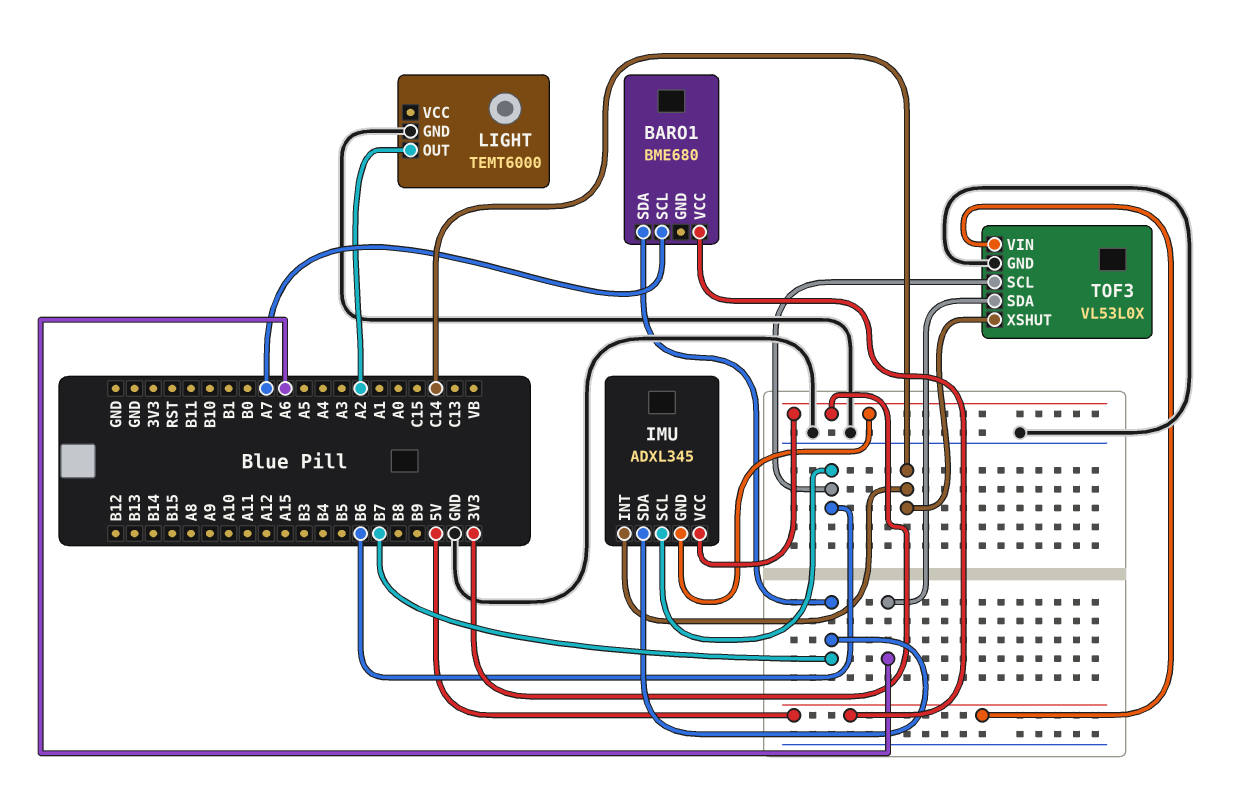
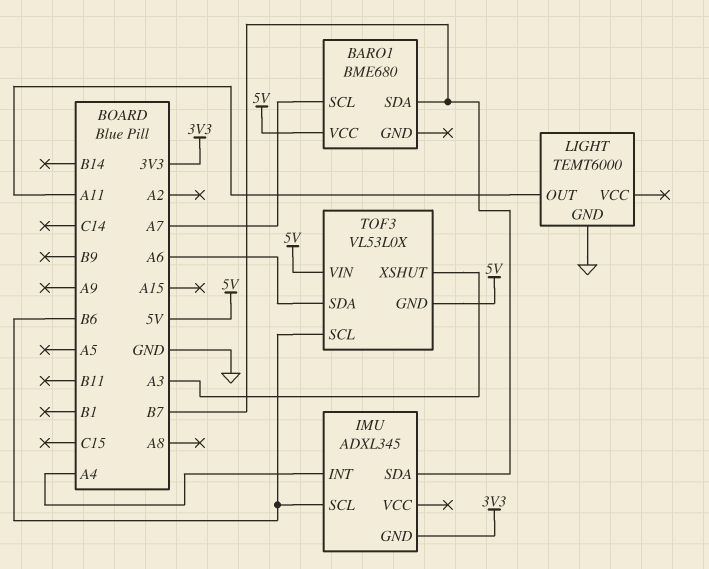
IMU pin INT: C14 -> A4
IMU pin VCC: 3V3 -> none
LIGHT pin OUT: A2 -> A11
TOF3 pin GND: GND -> 5V
TOF3 pin XSHUT: C14 -> A3

